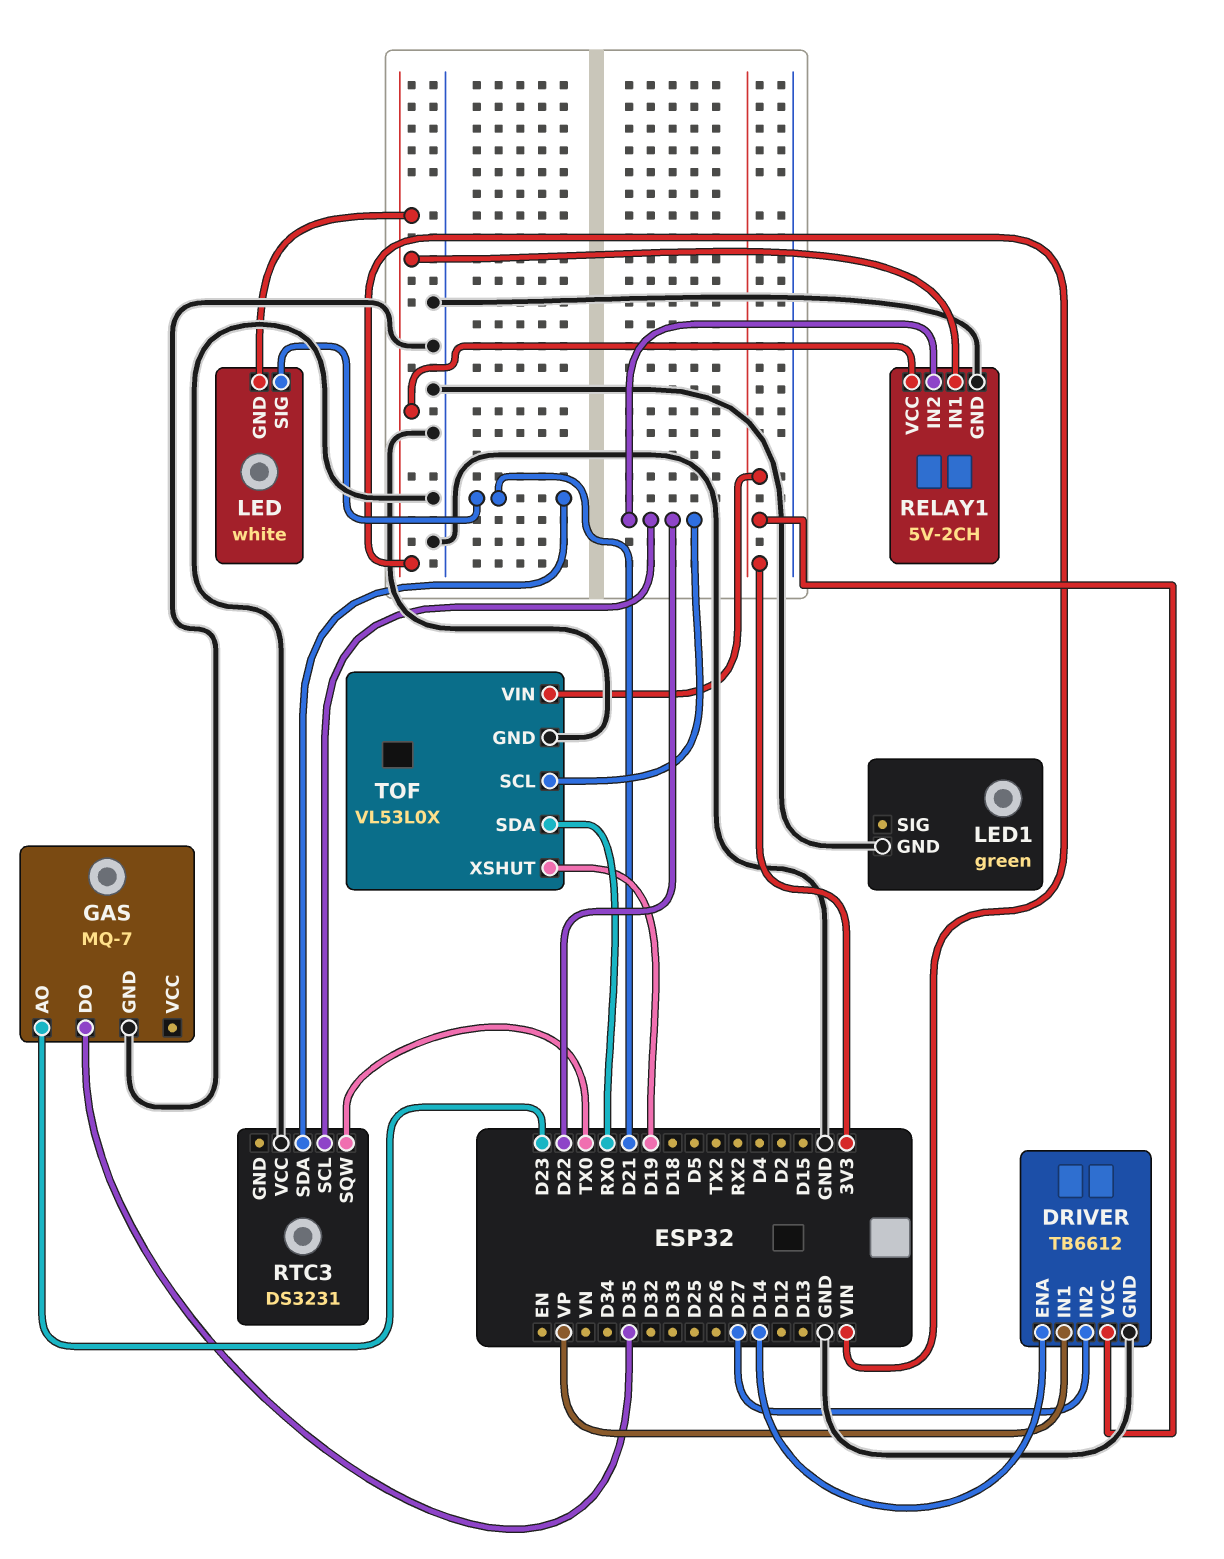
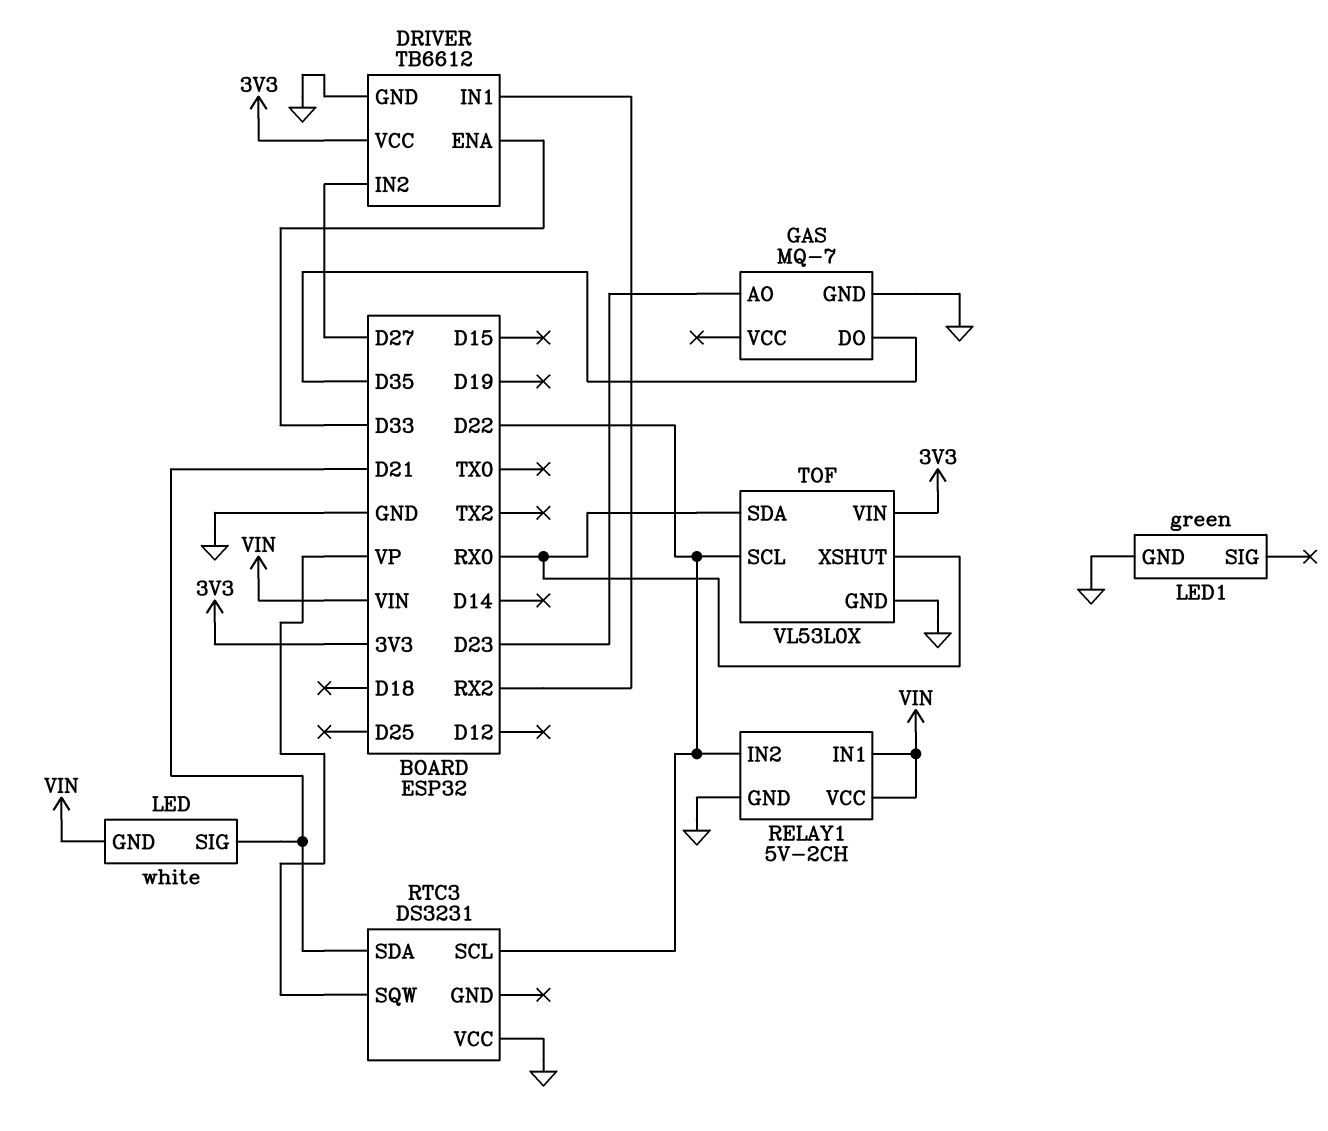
DRIVER pin ENA: D14 -> D33
DRIVER pin IN1: VP -> RX2
RTC3 pin SQW: TX0 -> VP
TOF pin XSHUT: D19 -> RX0

